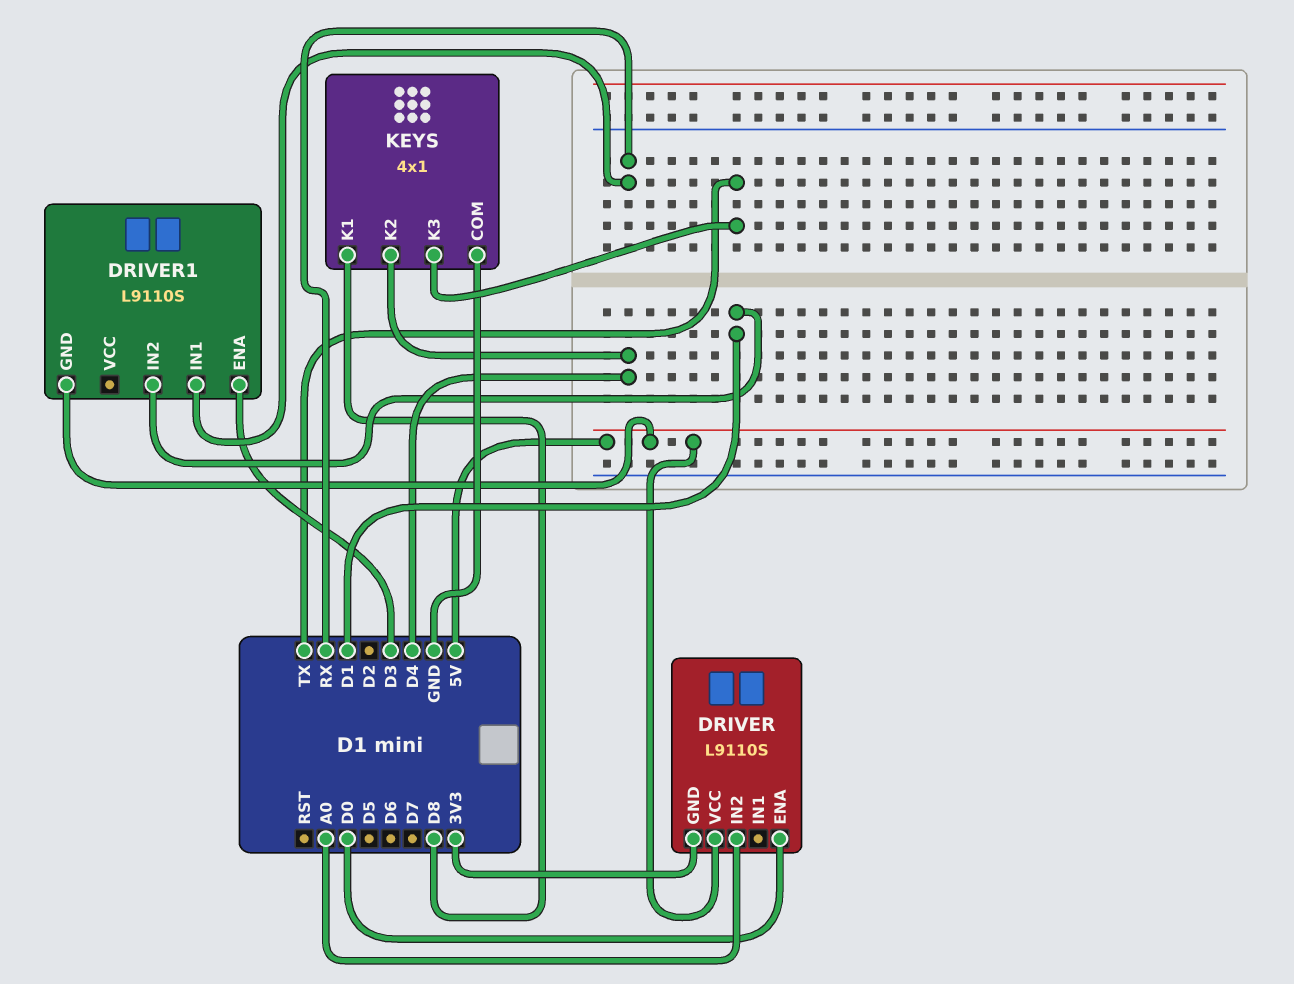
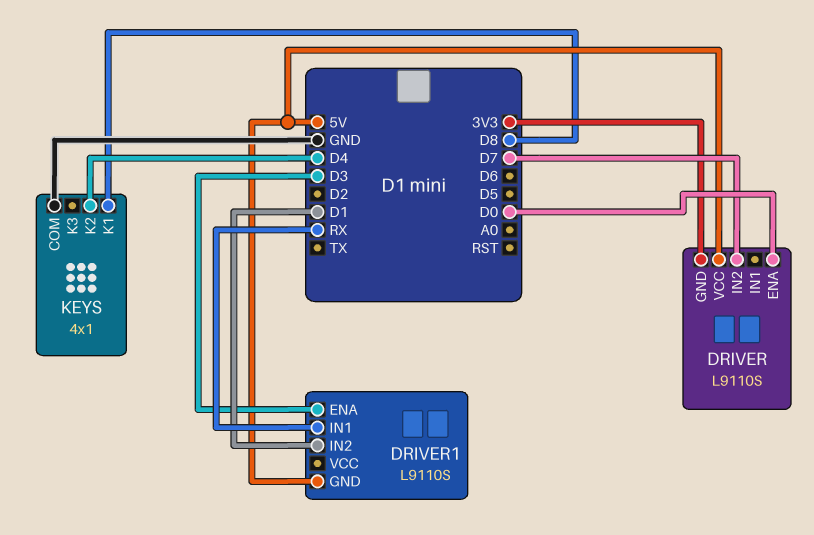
DRIVER pin IN2: A0 -> D7
KEYS pin K3: TX -> none

